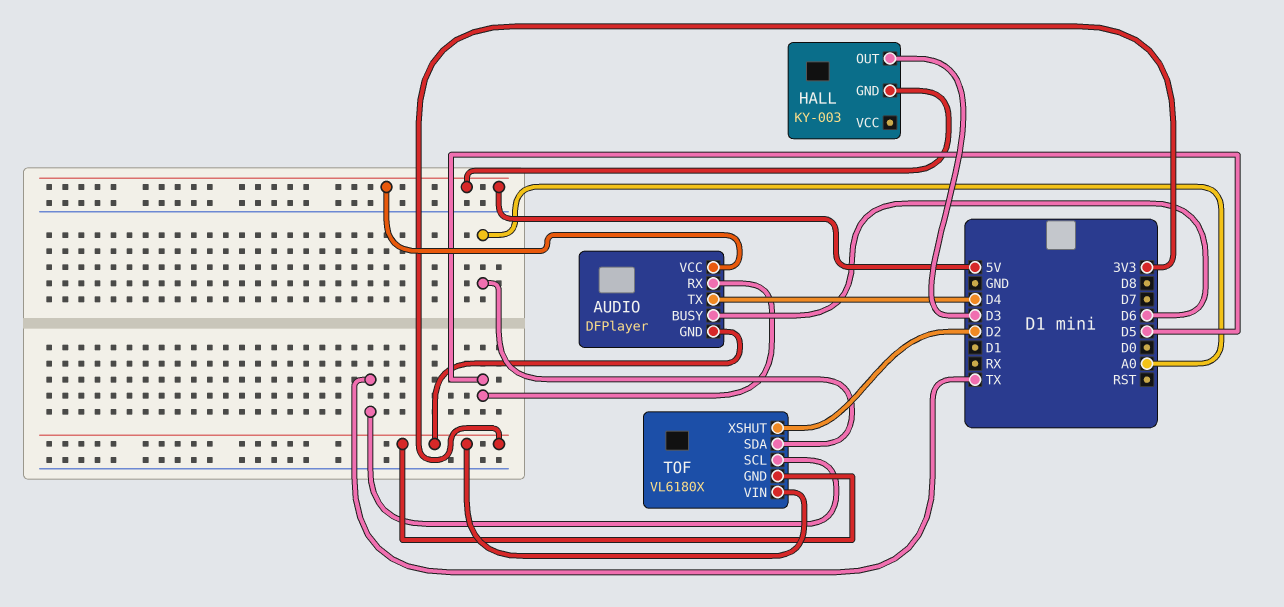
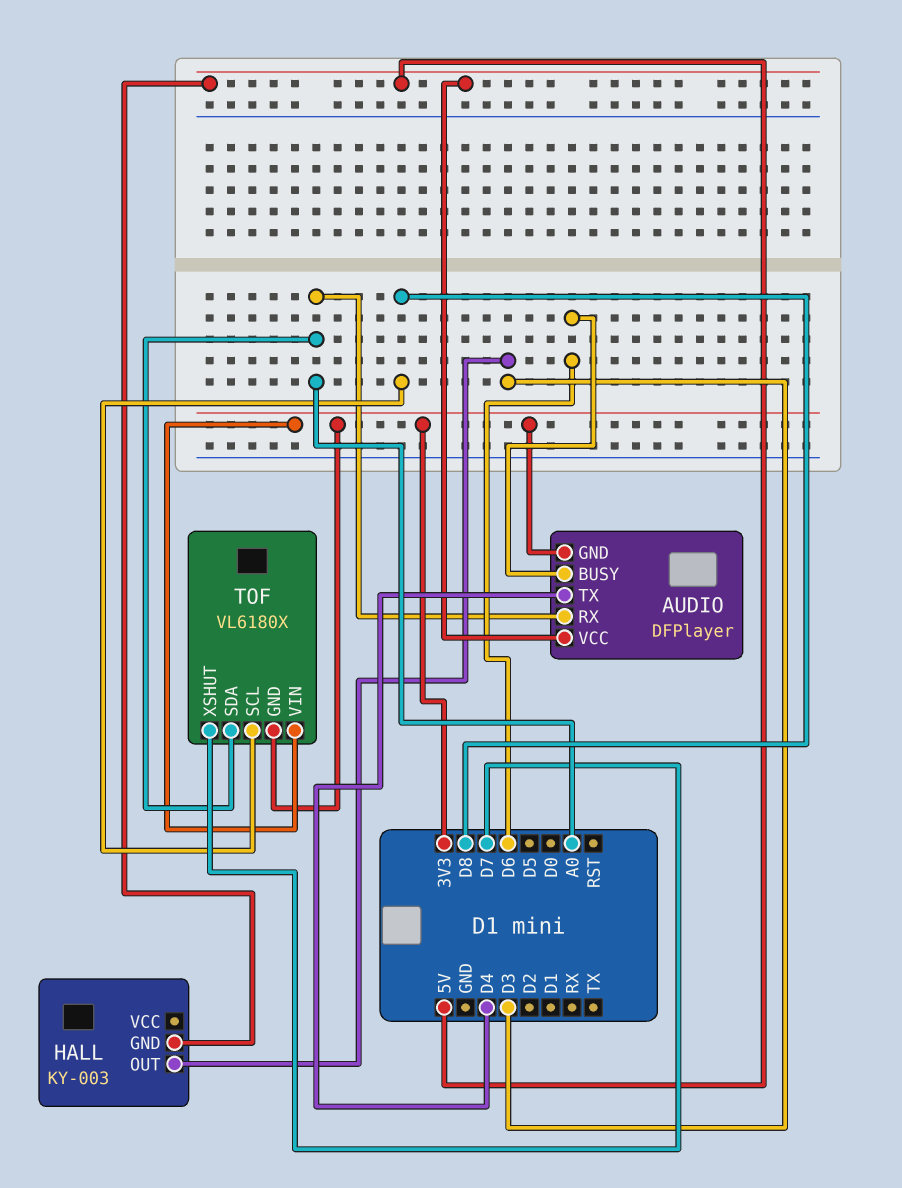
AUDIO pin RX: D5 -> A0
TOF pin SCL: TX -> D8
TOF pin XSHUT: D2 -> D7

